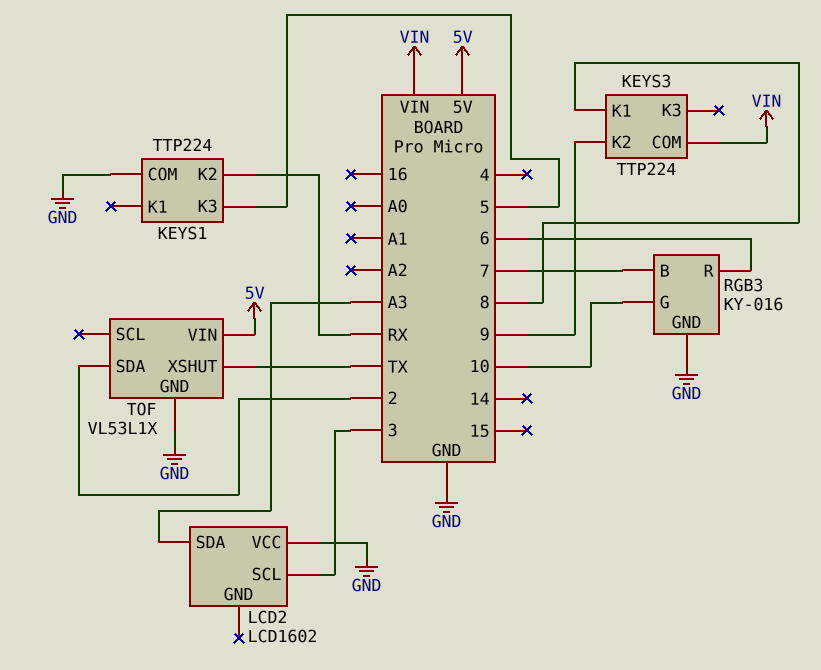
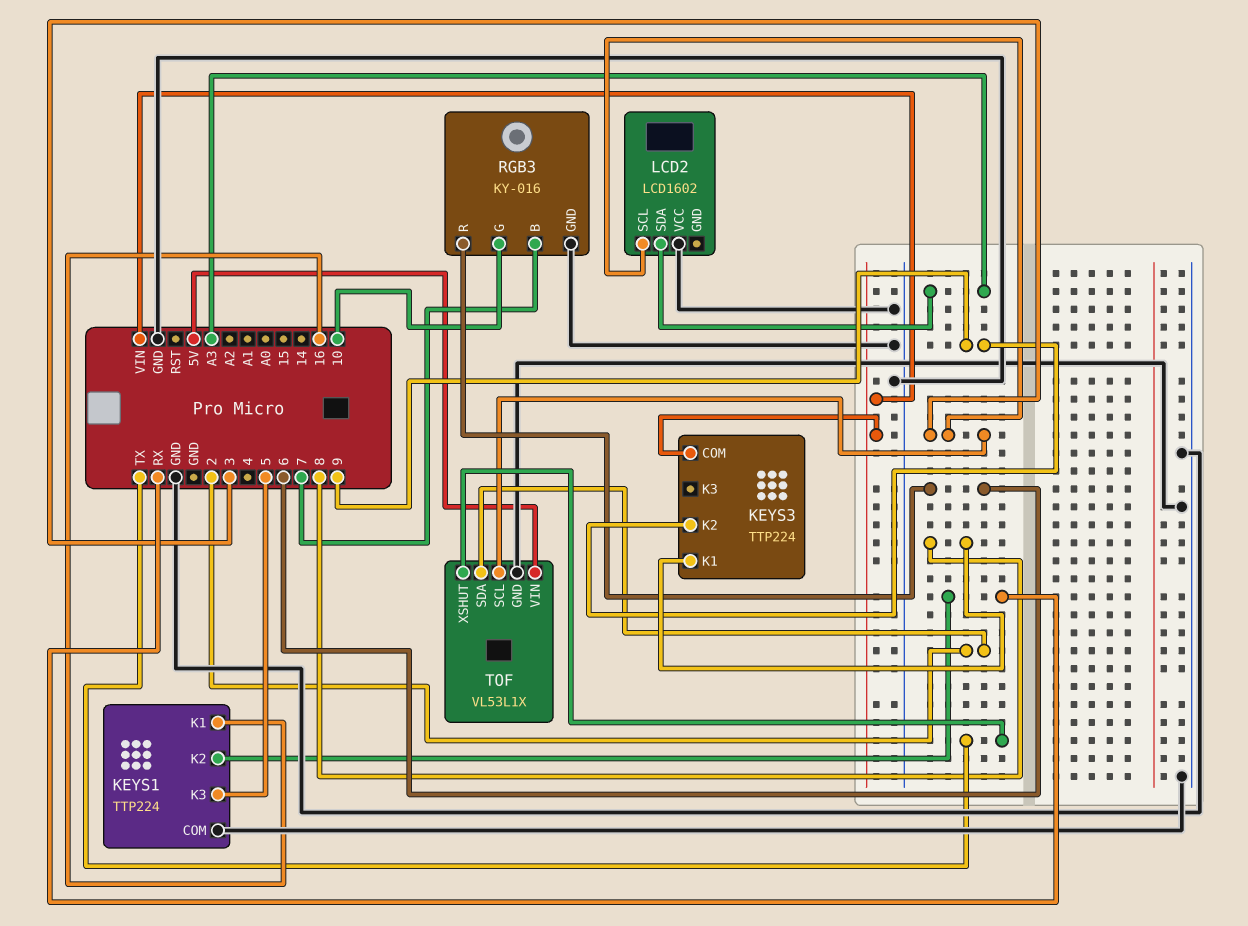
KEYS1 pin K1: none -> 16
TOF pin SCL: none -> 3

